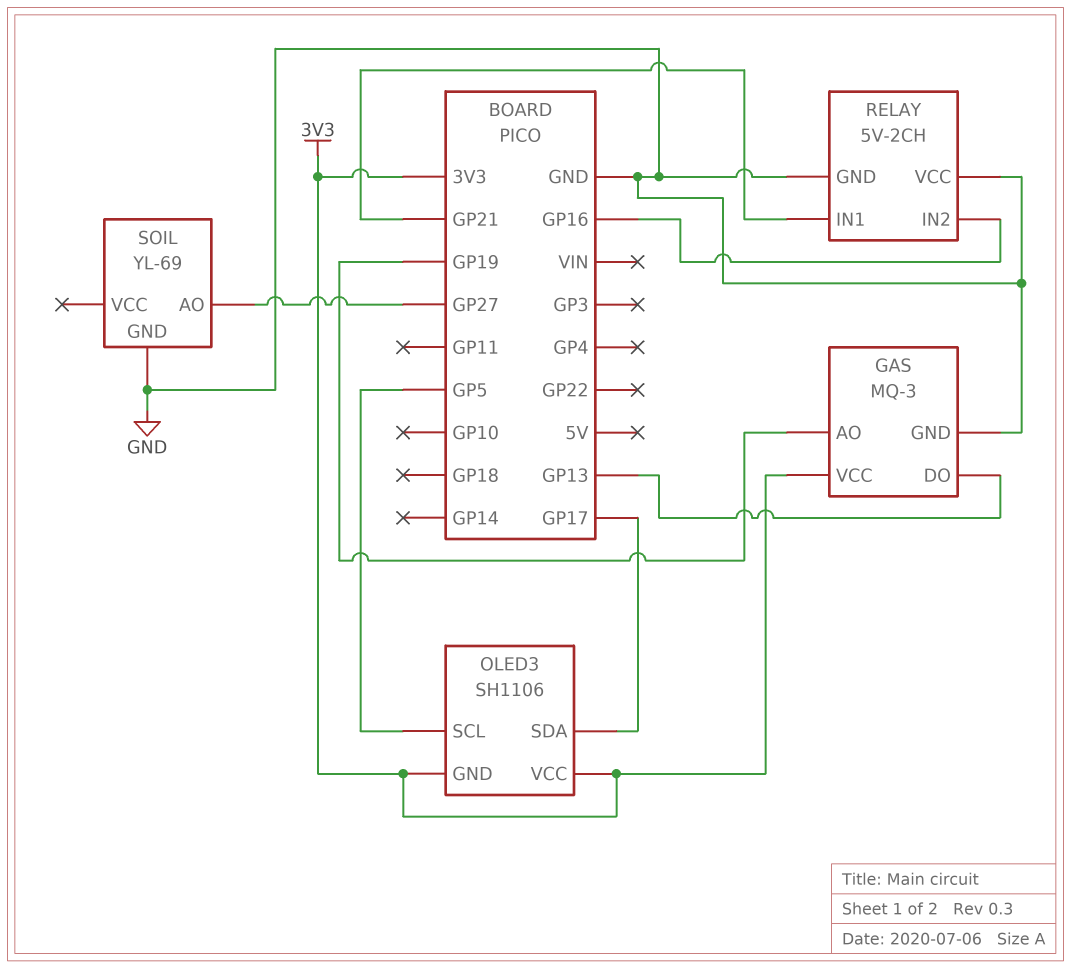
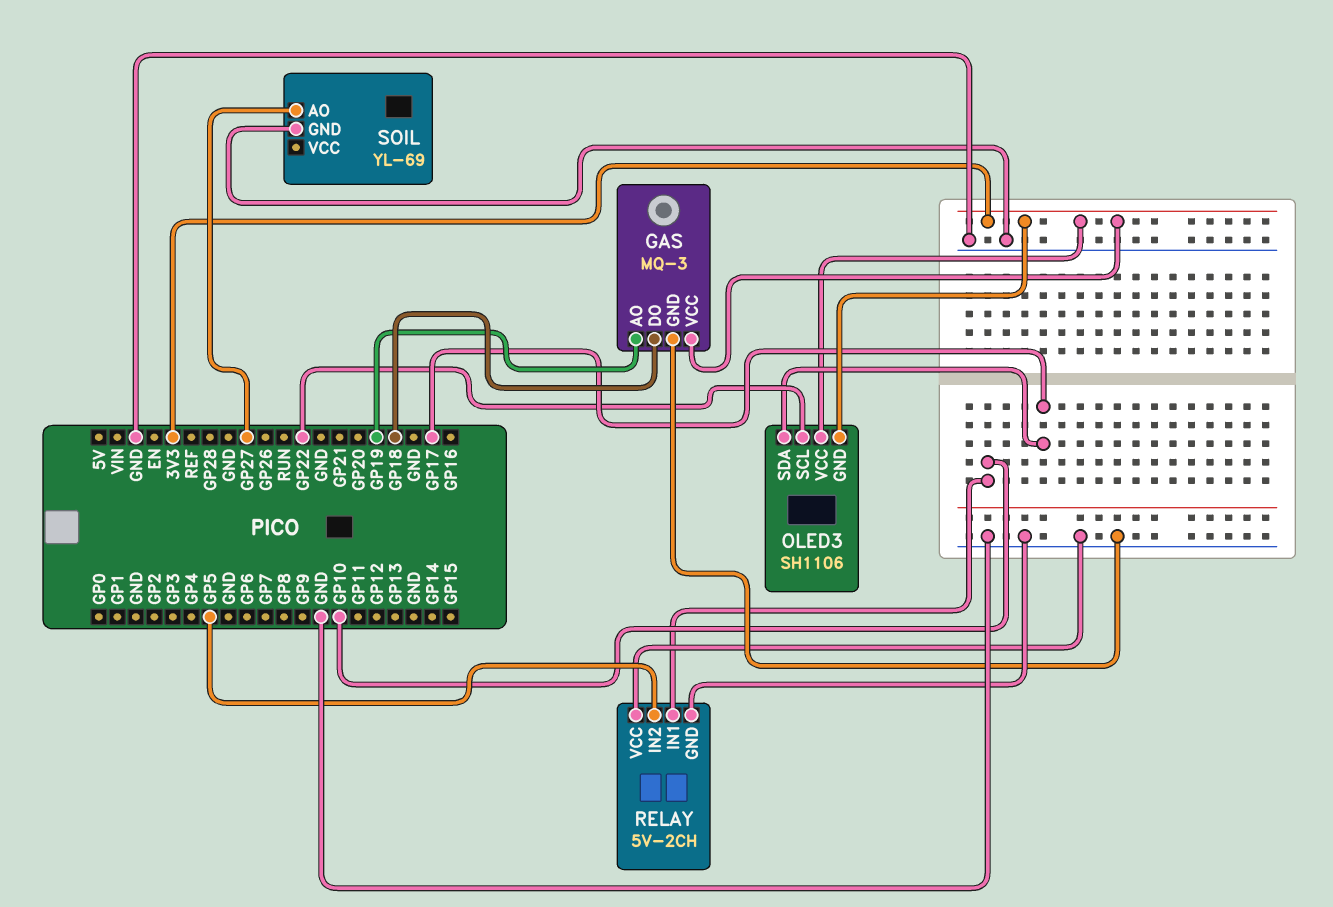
GAS pin DO: GP13 -> GP18
OLED3 pin SCL: GP5 -> GP22
RELAY pin IN1: GP21 -> GP10
RELAY pin IN2: GP16 -> GP5

